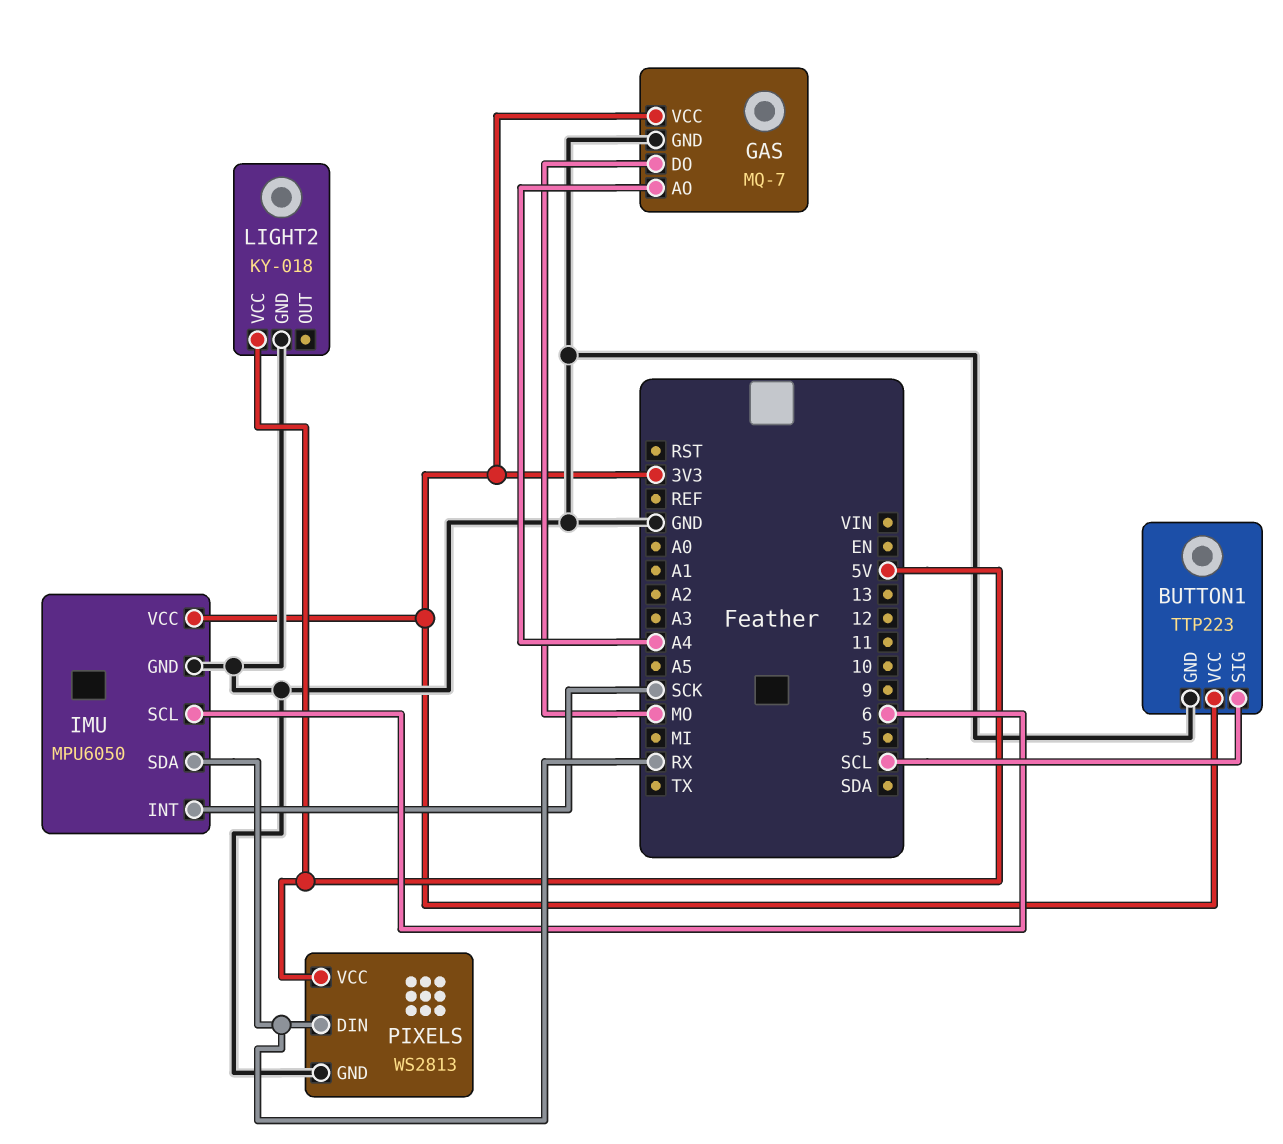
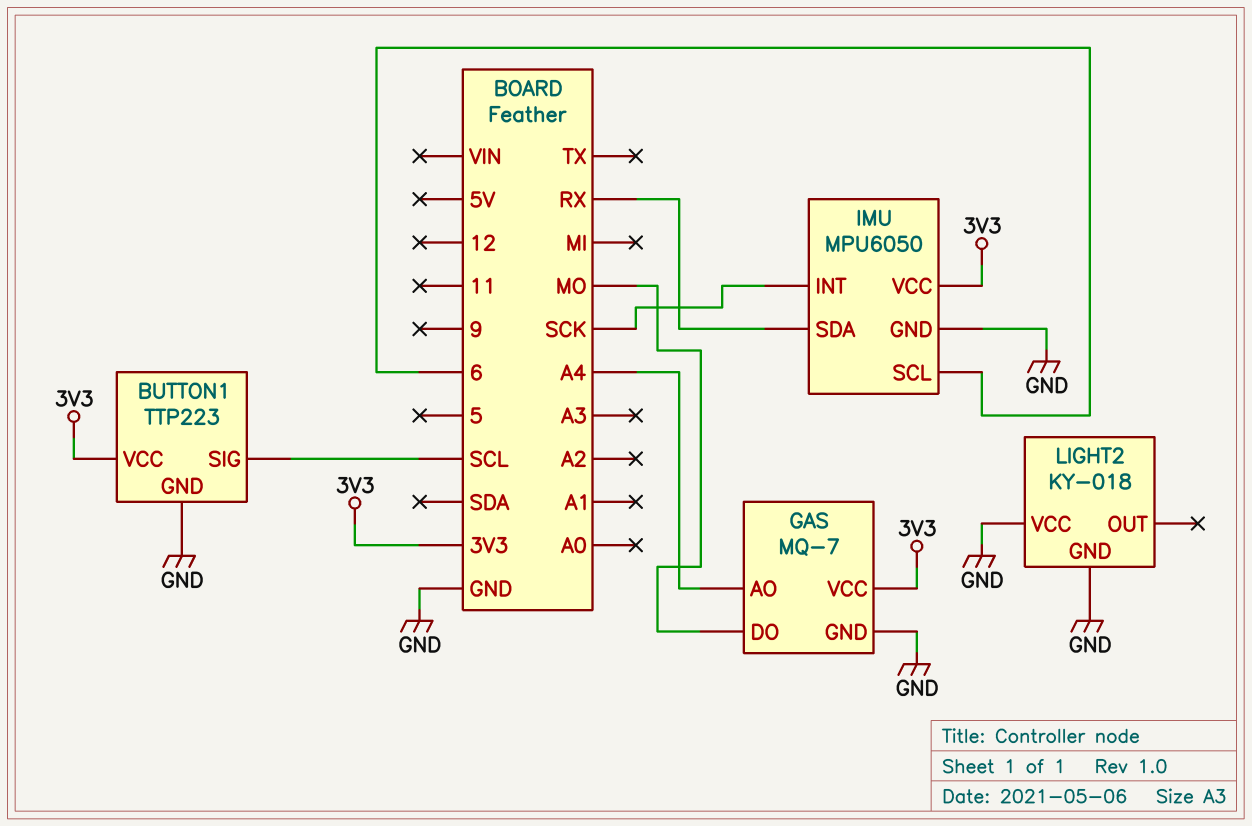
LIGHT2 pin VCC: 5V -> GND
PIXELS: WS2813 -> none
PIXELS pin DIN: RX -> none
PIXELS pin GND: GND -> none
PIXELS pin VCC: 5V -> none

